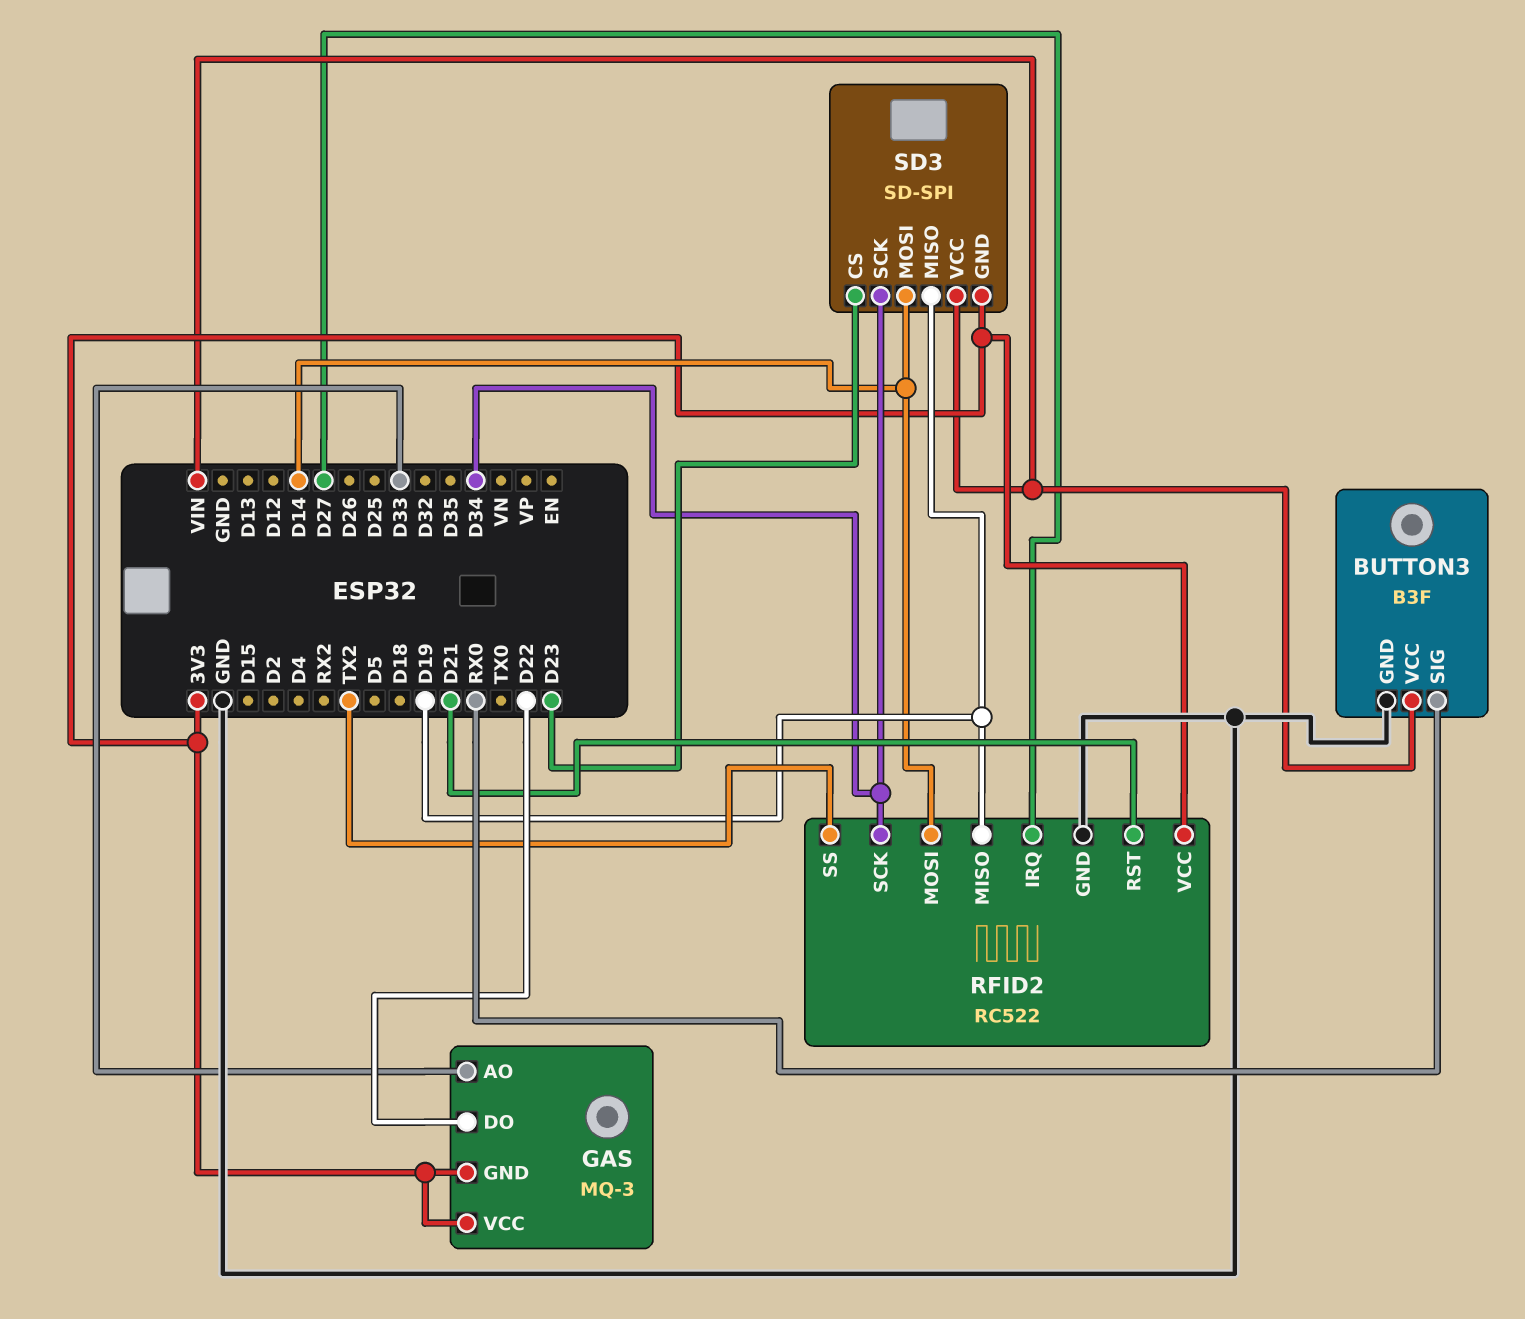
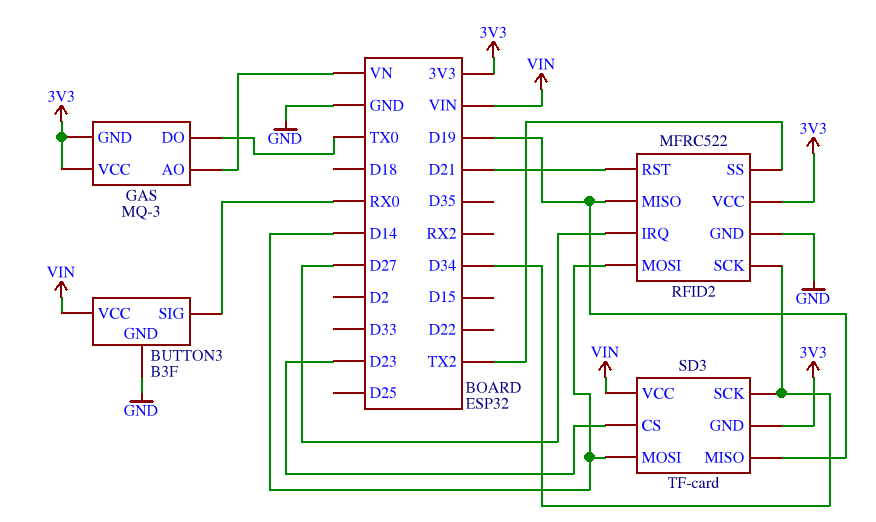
GAS pin AO: D33 -> VN
GAS pin DO: D22 -> TX0
RFID2: RC522 -> MFRC522
SD3: SD-SPI -> TF-card

